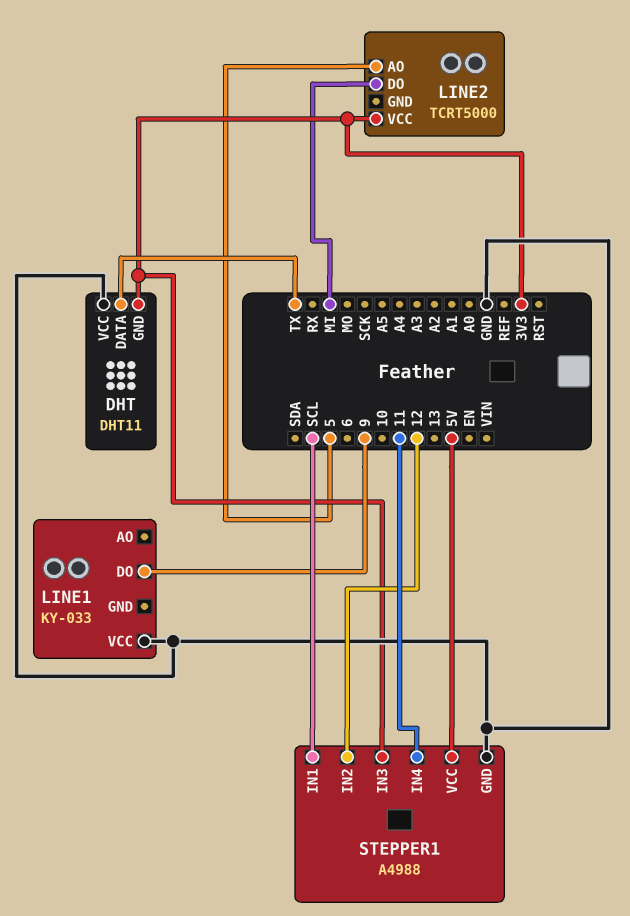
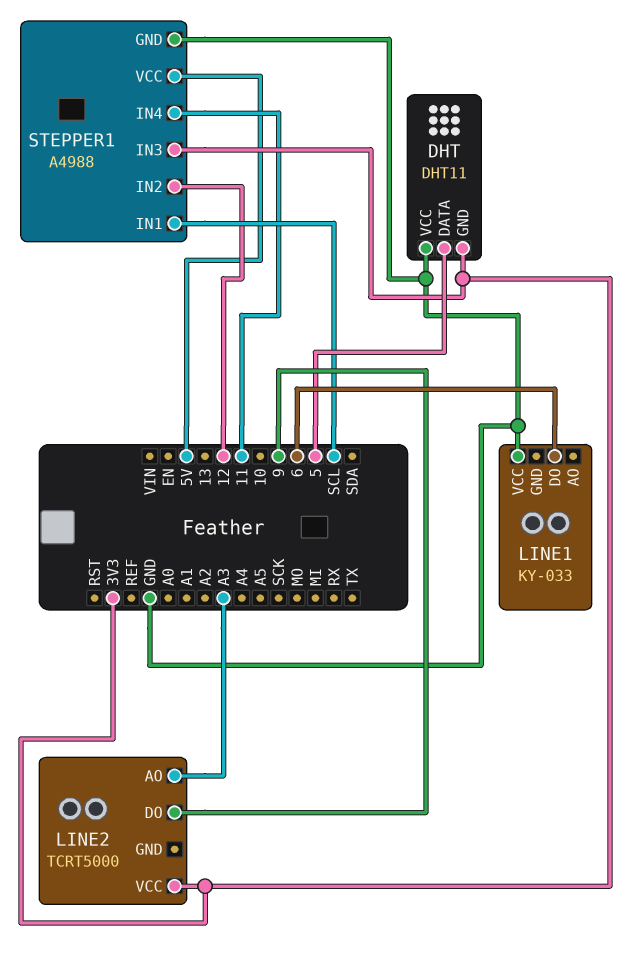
DHT pin DATA: TX -> 5
LINE1 pin DO: 9 -> 6
LINE2 pin AO: 5 -> A3
LINE2 pin DO: MI -> 9

